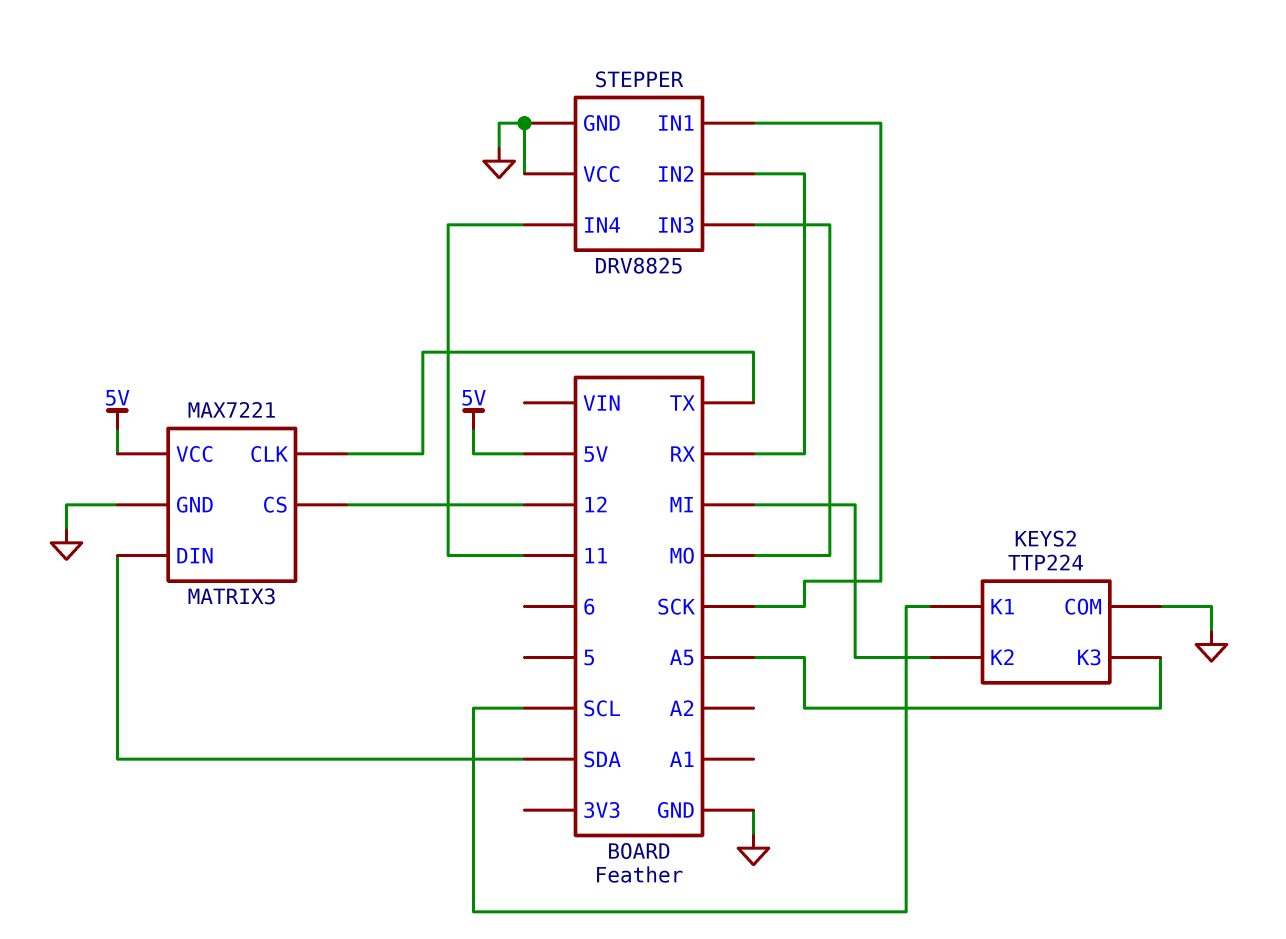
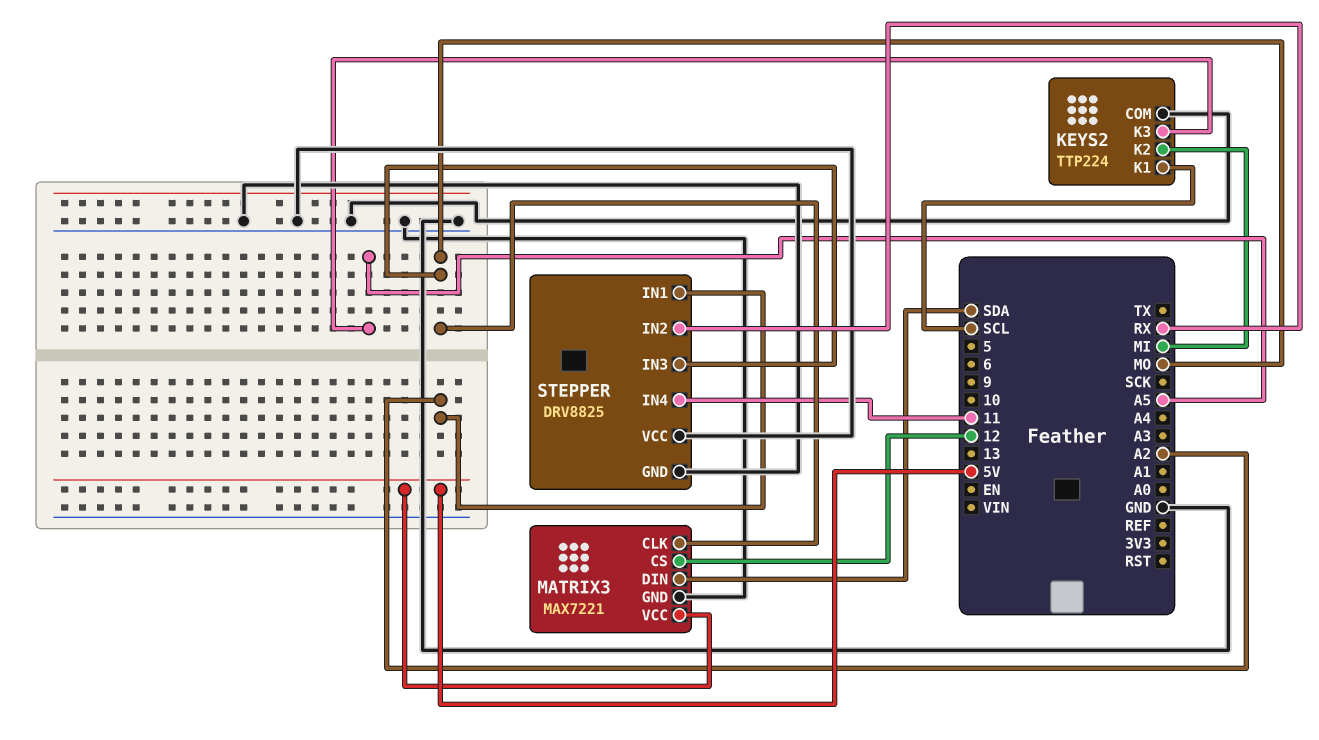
MATRIX3 pin CLK: TX -> MO
STEPPER pin IN1: SCK -> A2

